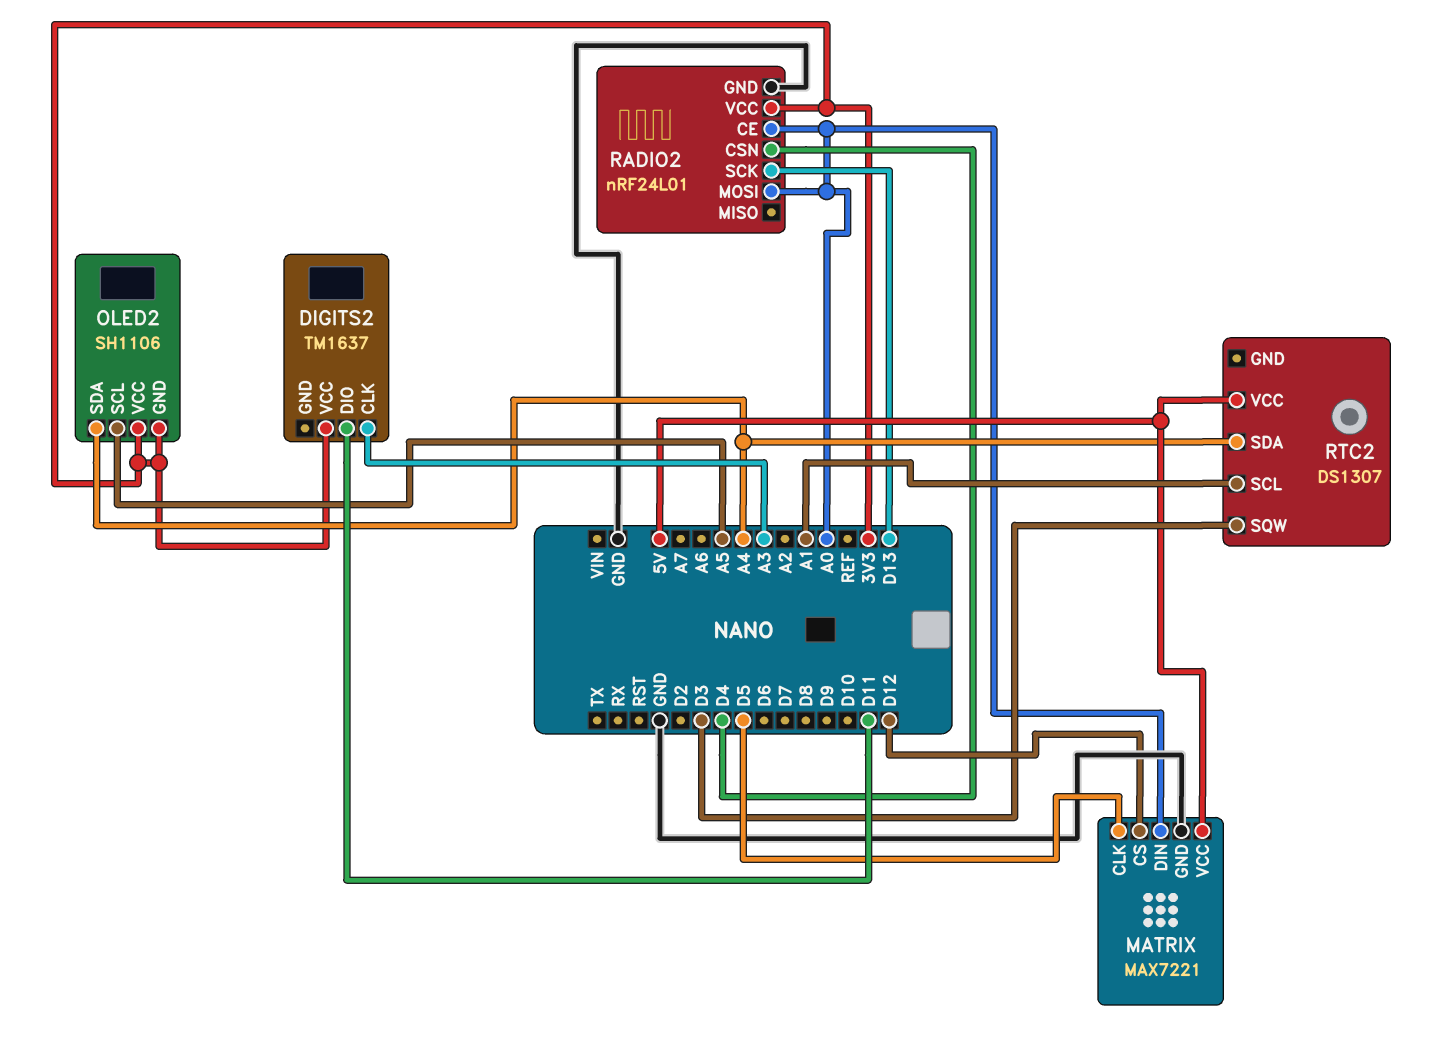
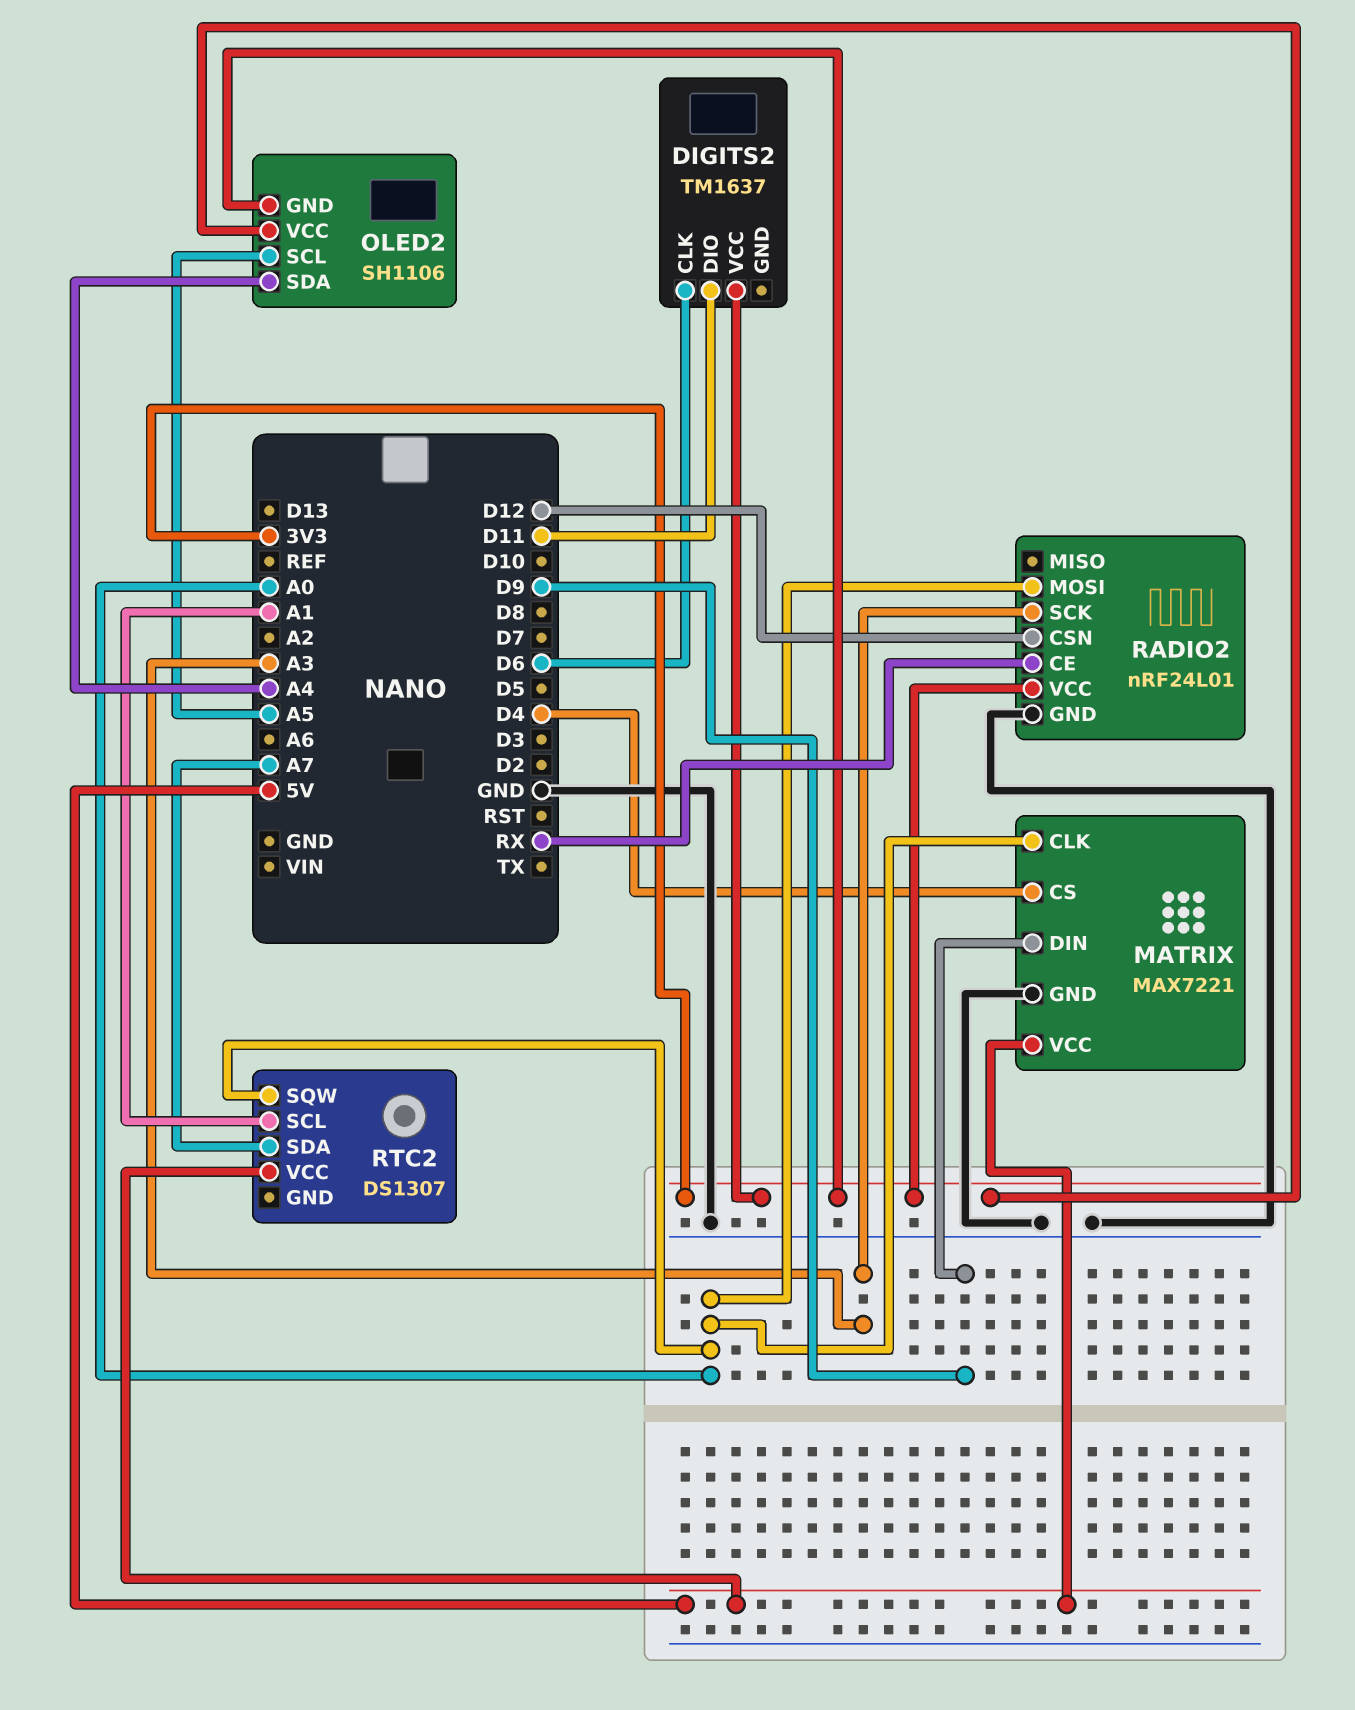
DIGITS2 pin CLK: A3 -> D6
MATRIX pin CLK: D5 -> A0
MATRIX pin CS: D12 -> D4
MATRIX pin DIN: A0 -> D9
RADIO2 pin CE: A0 -> RX
RADIO2 pin CSN: D4 -> D12
RADIO2 pin SCK: D13 -> A3
RTC2 pin SDA: A4 -> A7
RTC2 pin SQW: D3 -> A0

